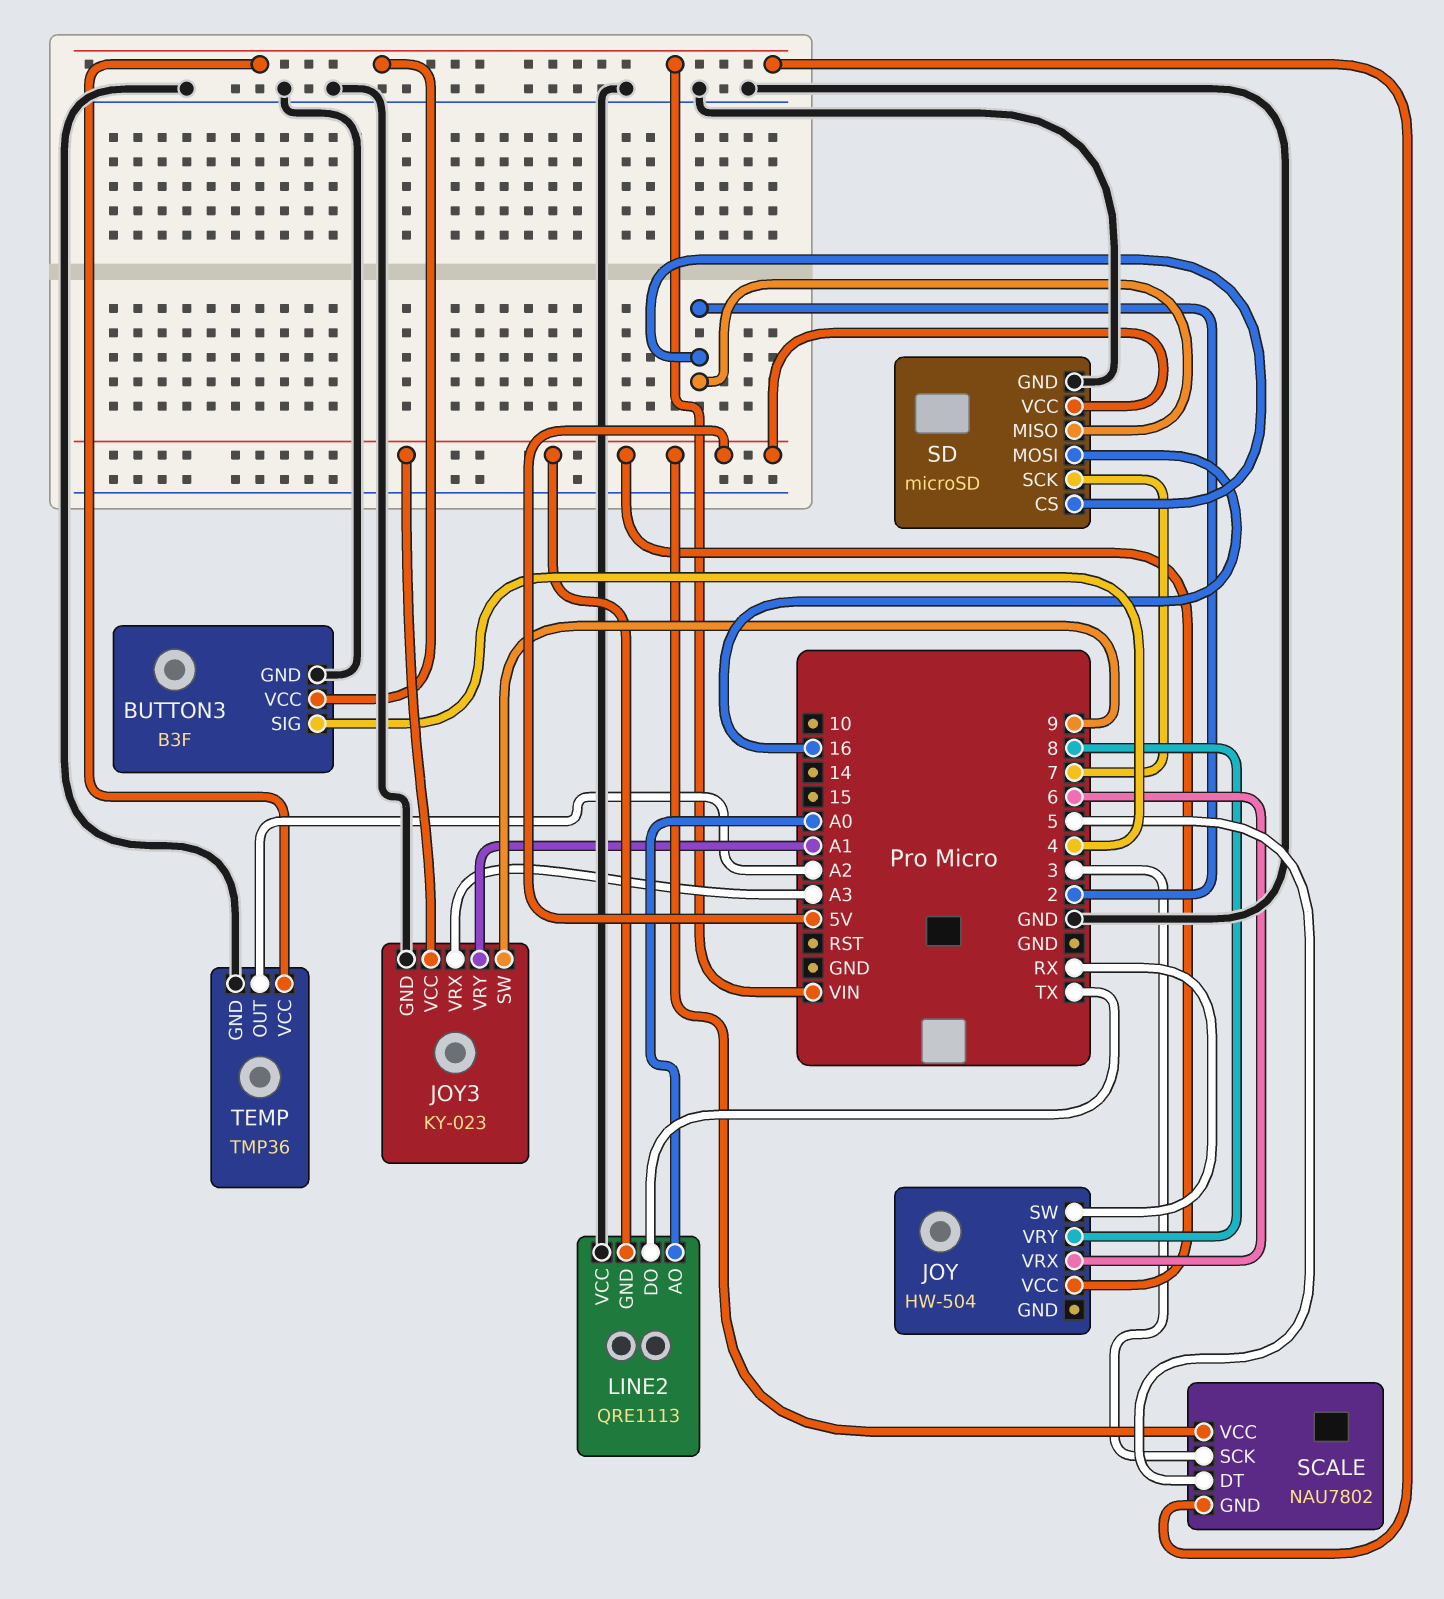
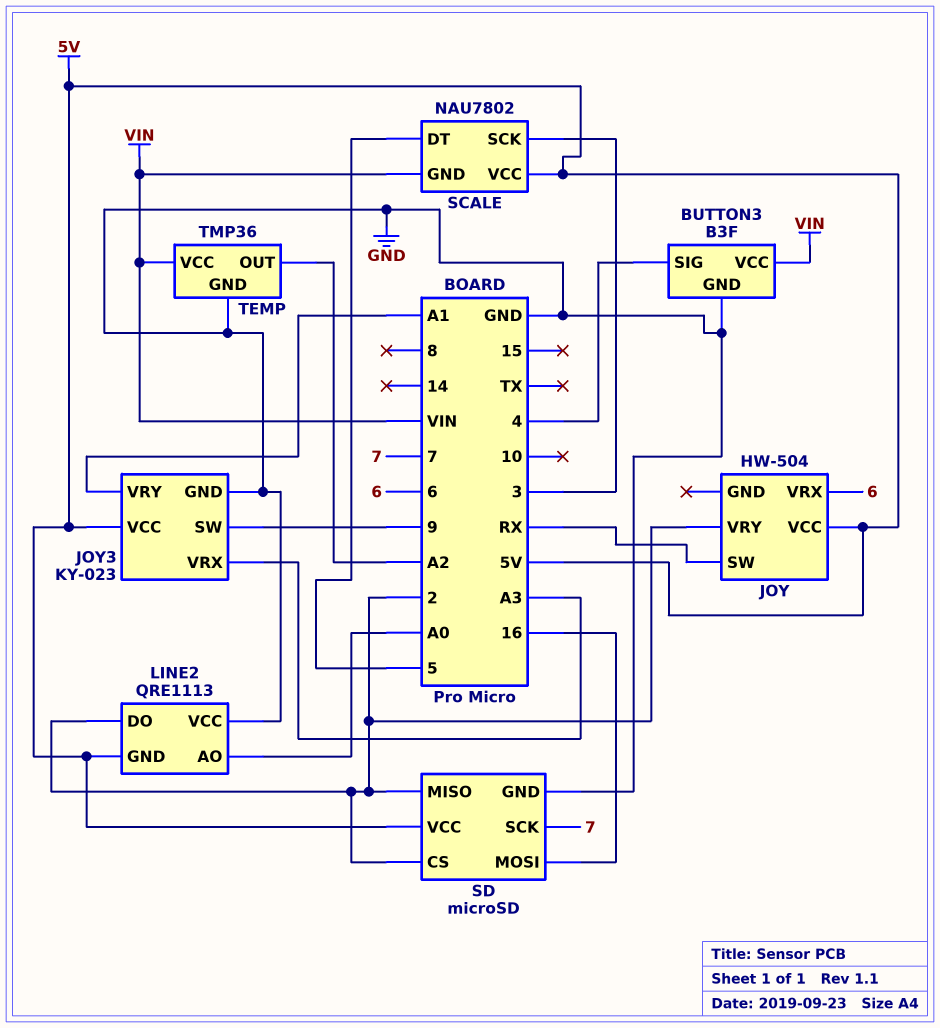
JOY pin VRY: 8 -> 2
LINE2 pin DO: TX -> 2

